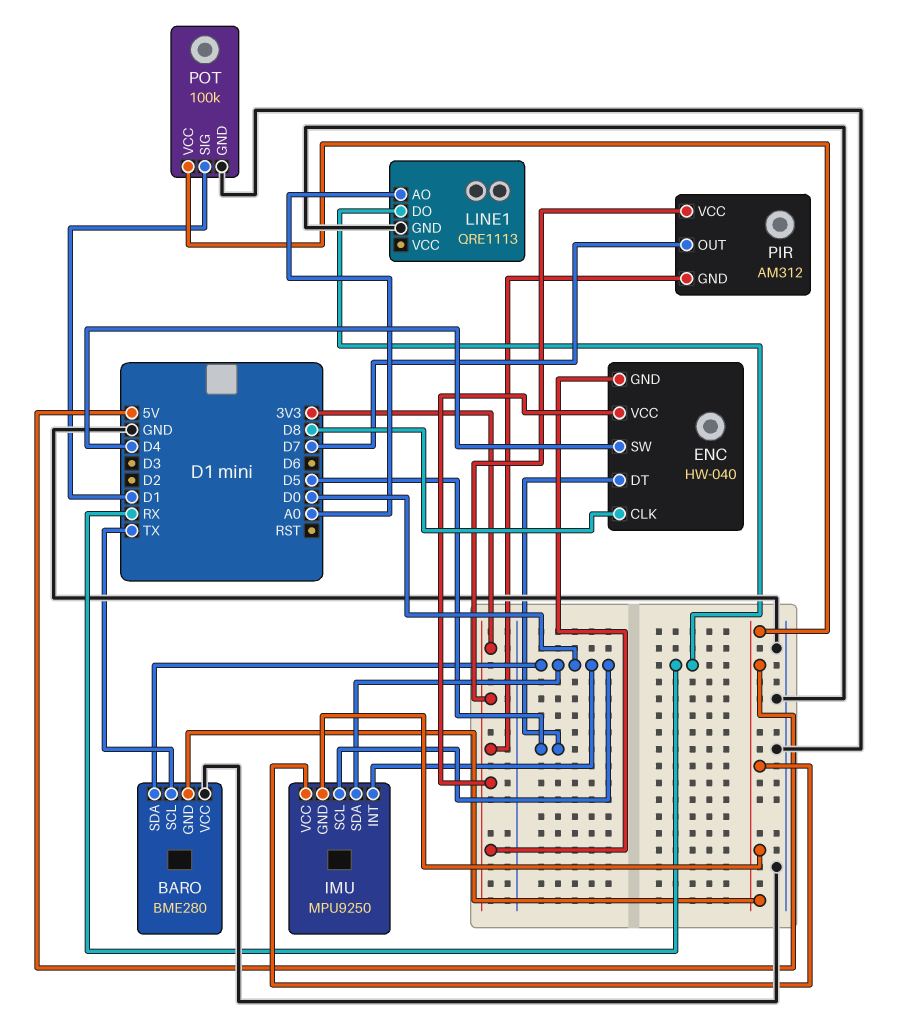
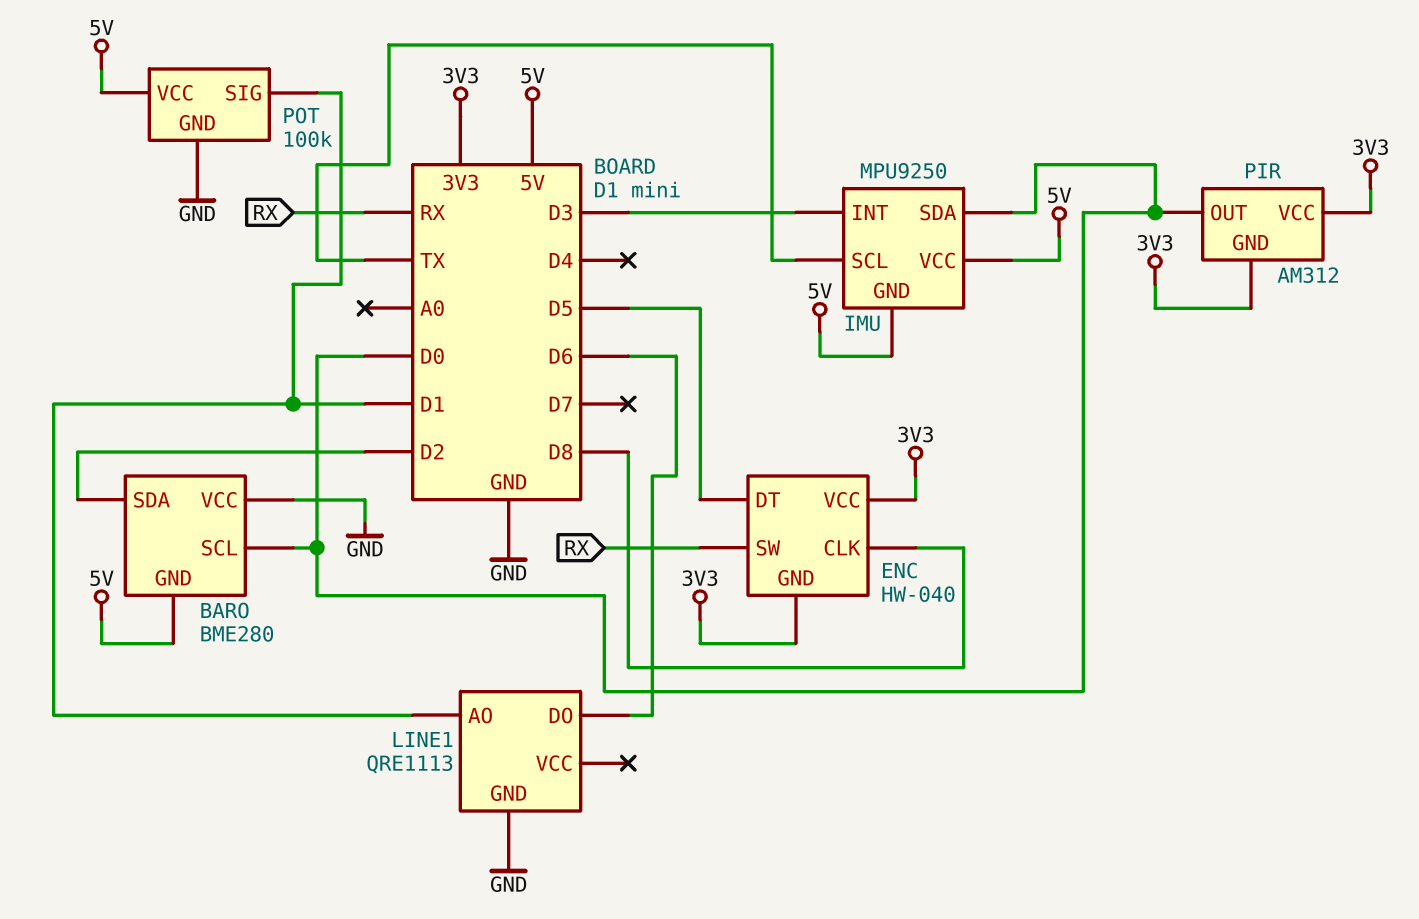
BARO pin SCL: TX -> D0
BARO pin SDA: D0 -> D2
ENC pin SW: D4 -> RX
IMU pin INT: D0 -> D3
IMU pin SCL: D0 -> TX
LINE1 pin AO: A0 -> D1
LINE1 pin DO: RX -> D6
PIR pin OUT: D7 -> D0

